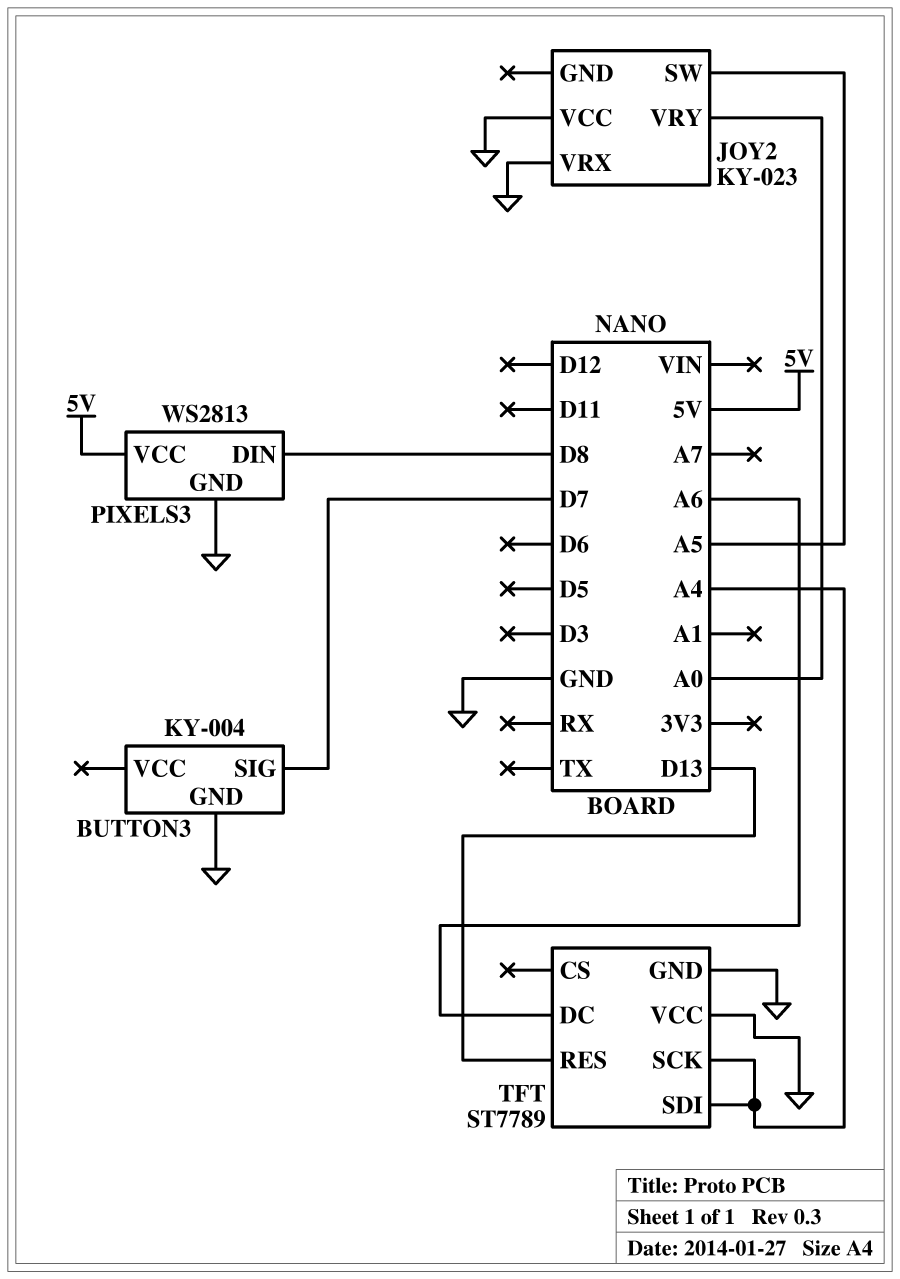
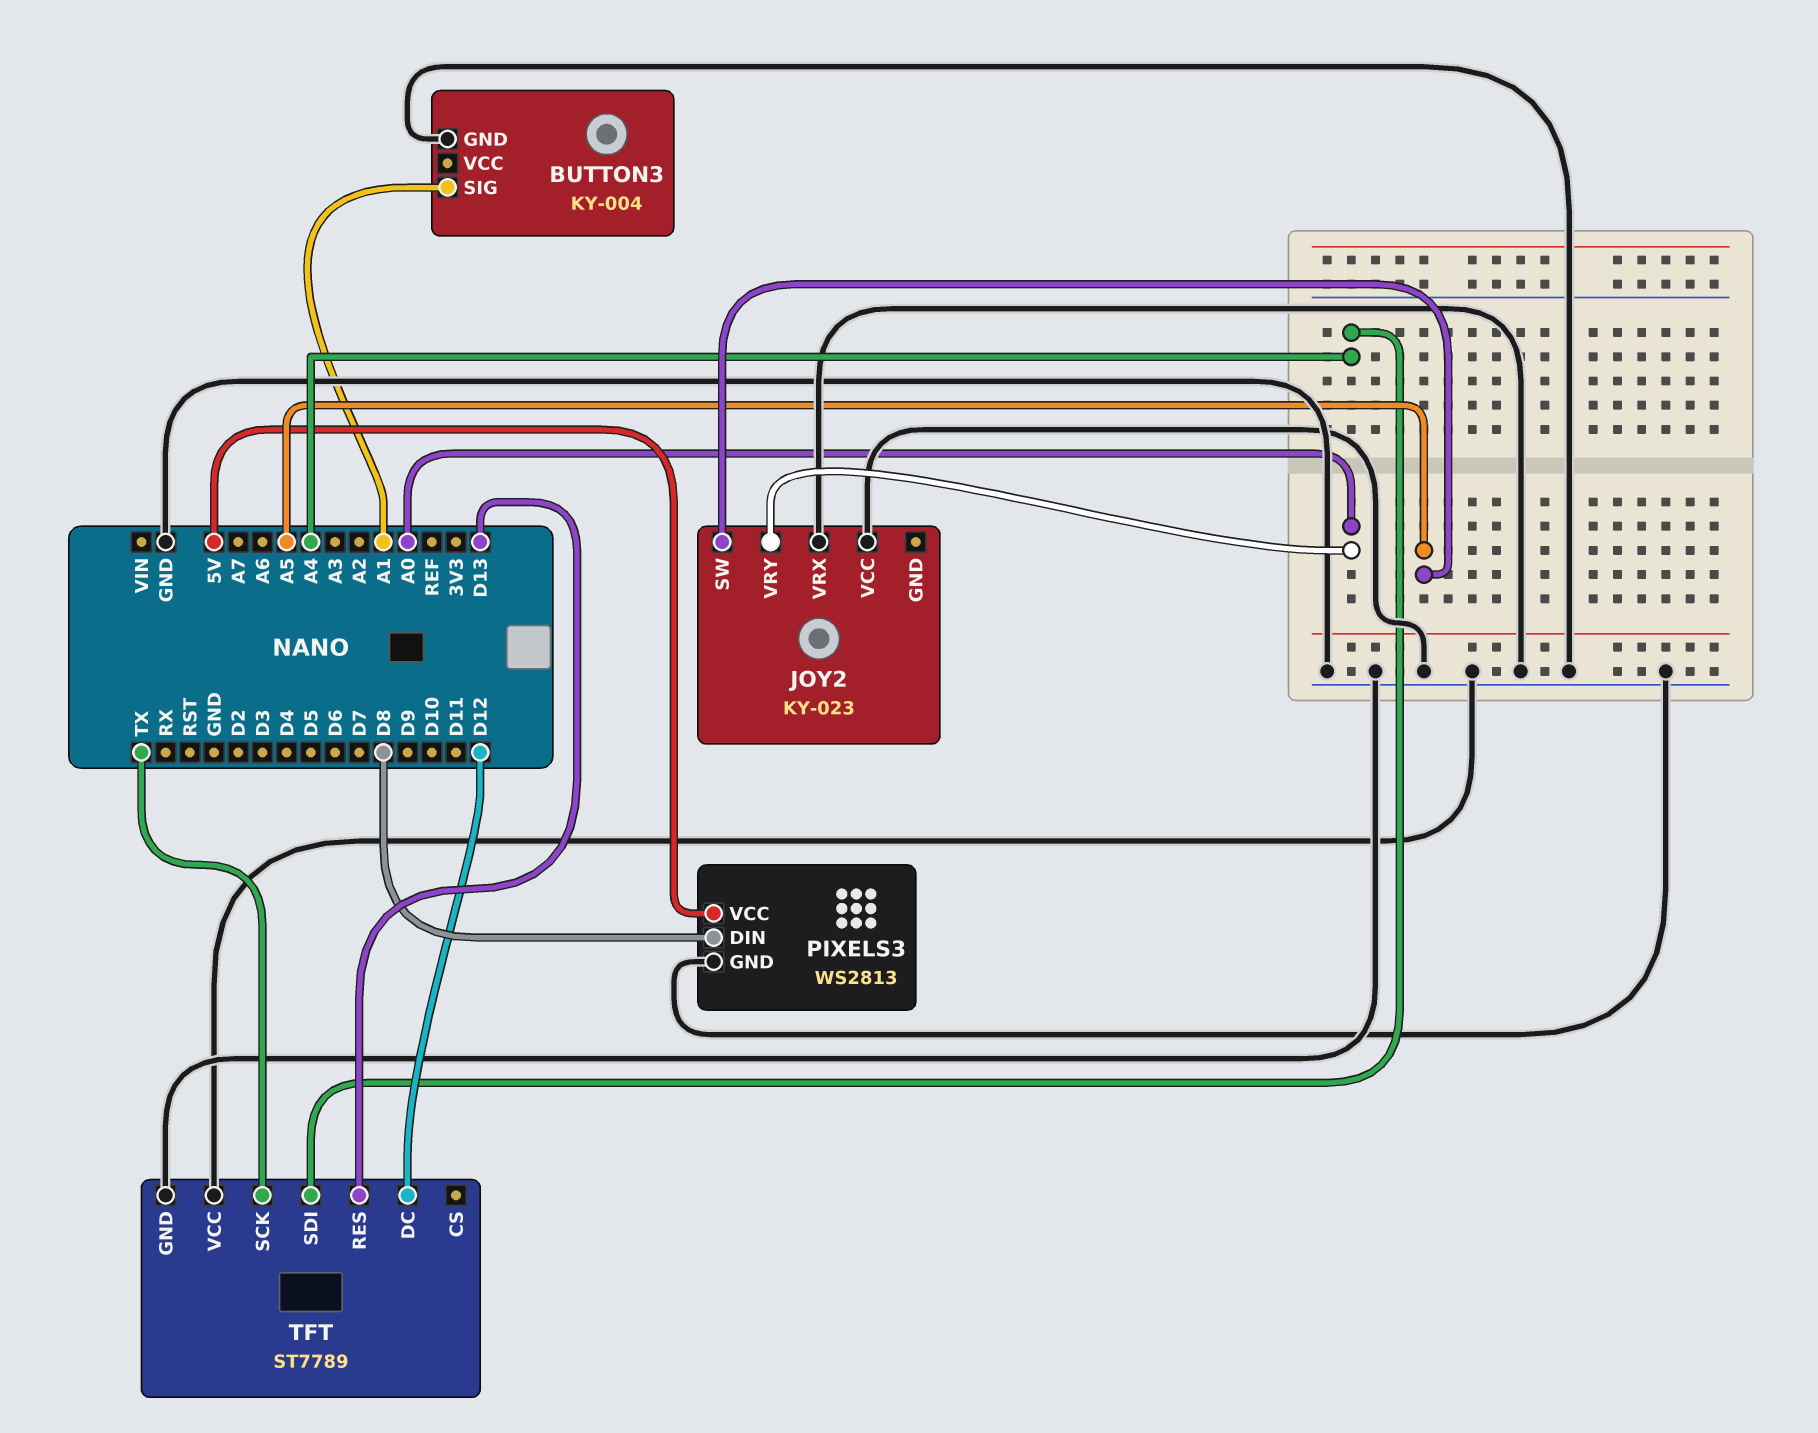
BUTTON3 pin SIG: D7 -> A1
TFT pin DC: A6 -> D12
TFT pin SCK: A4 -> TX

